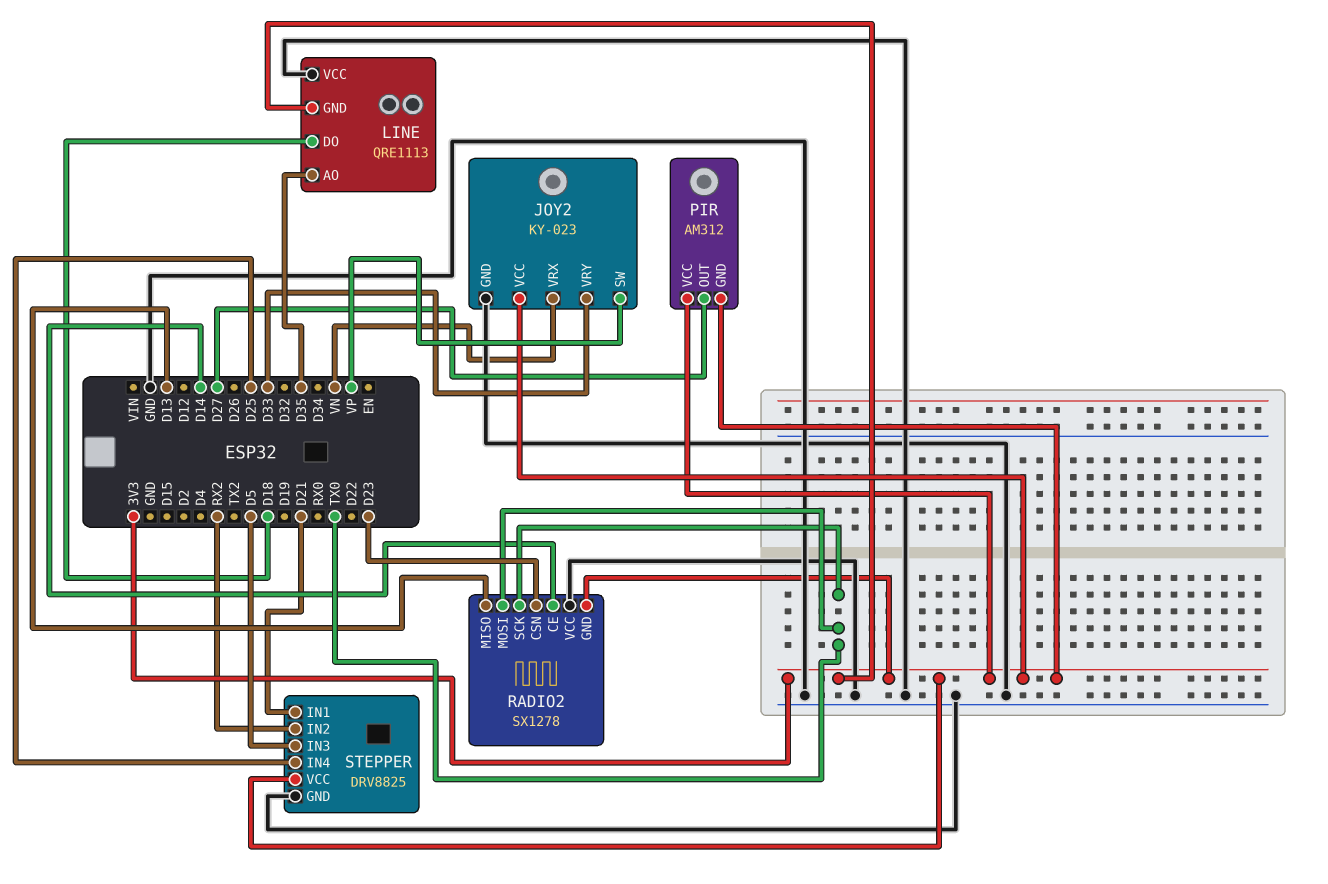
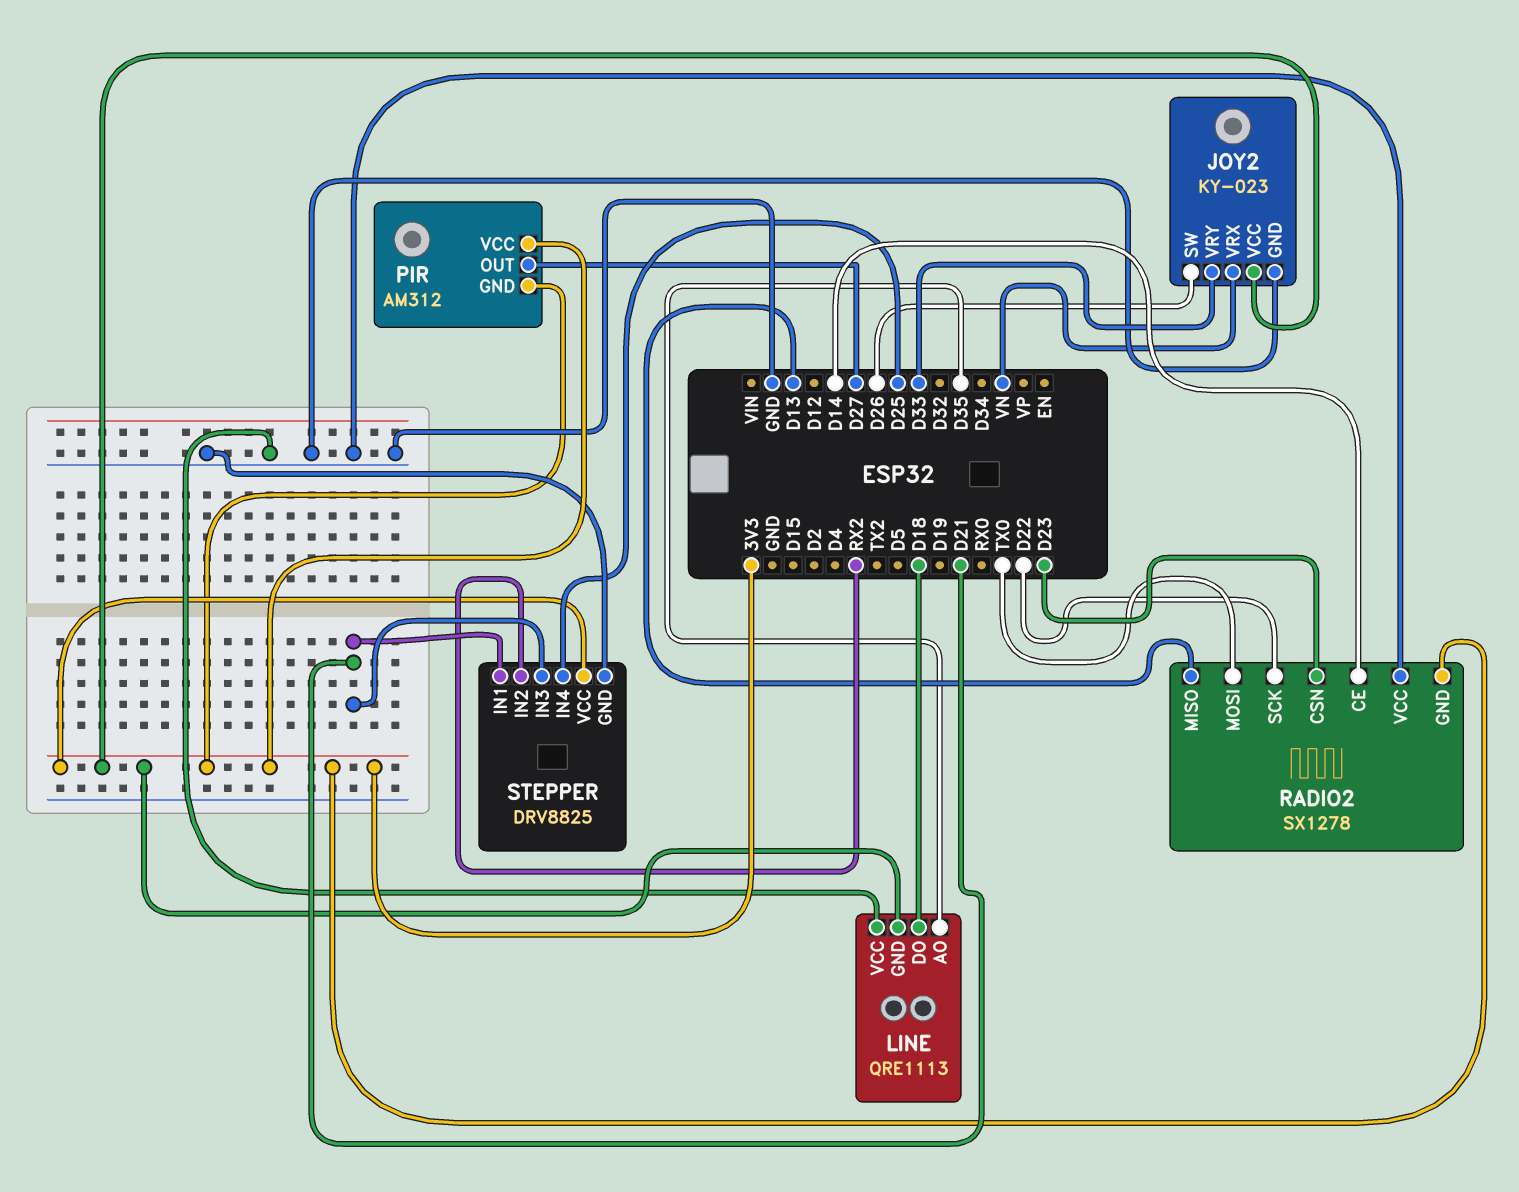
JOY2 pin SW: VP -> D26
RADIO2 pin SCK: TX0 -> D22
STEPPER pin IN3: D5 -> D21

